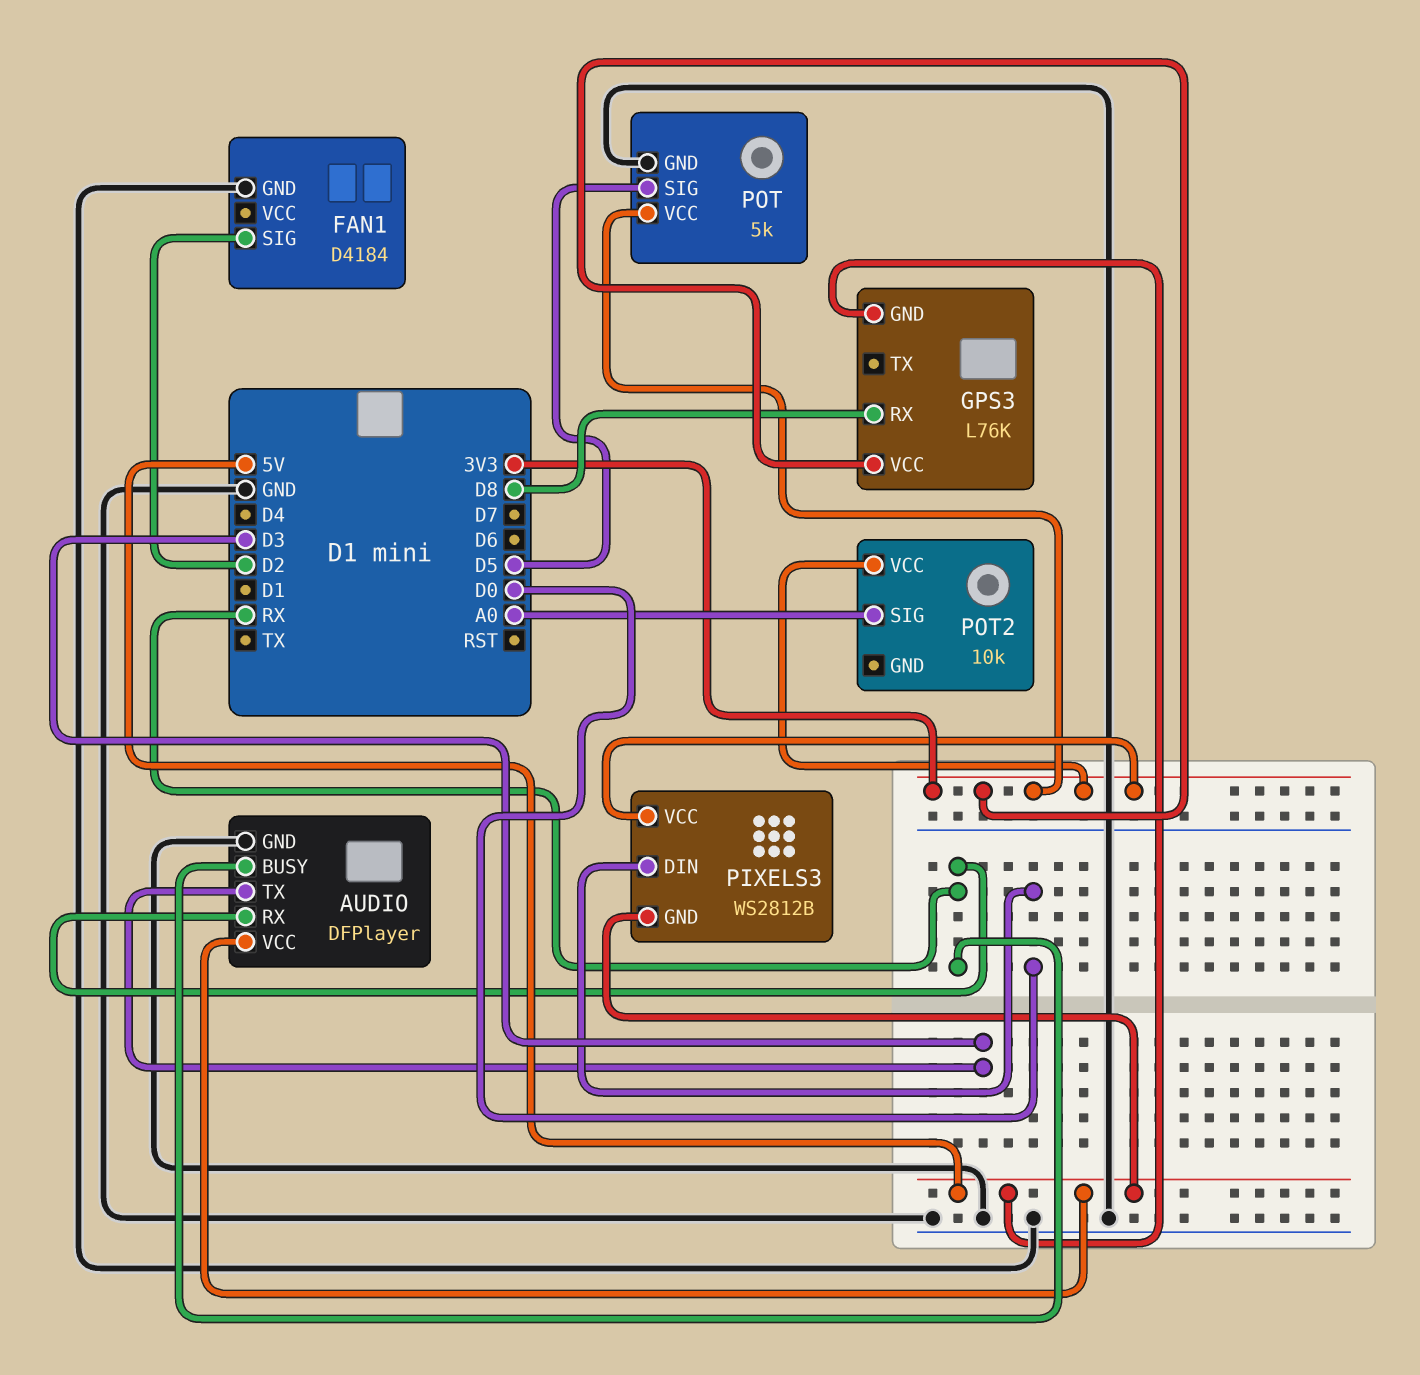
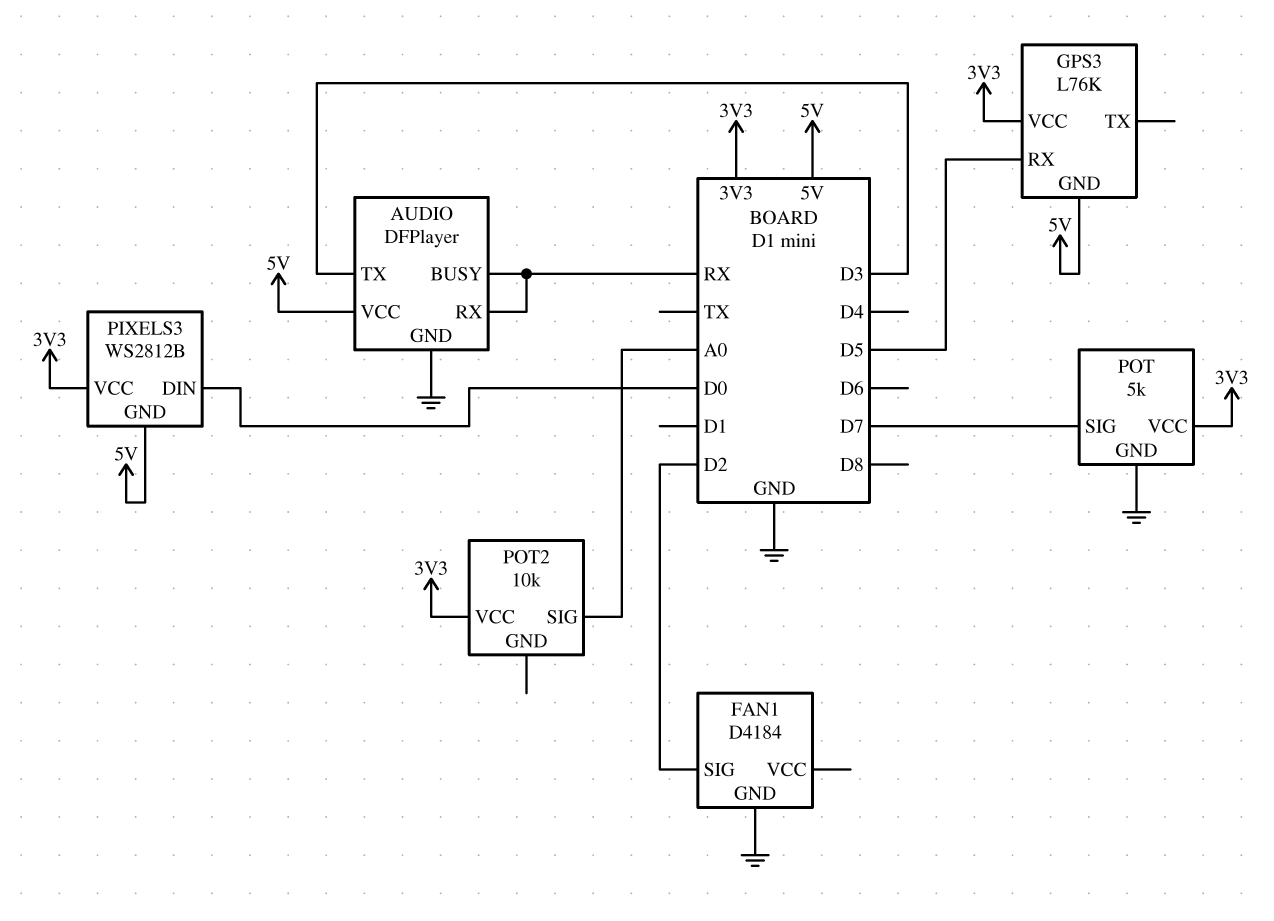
GPS3 pin RX: D8 -> D5
POT pin SIG: D5 -> D7

